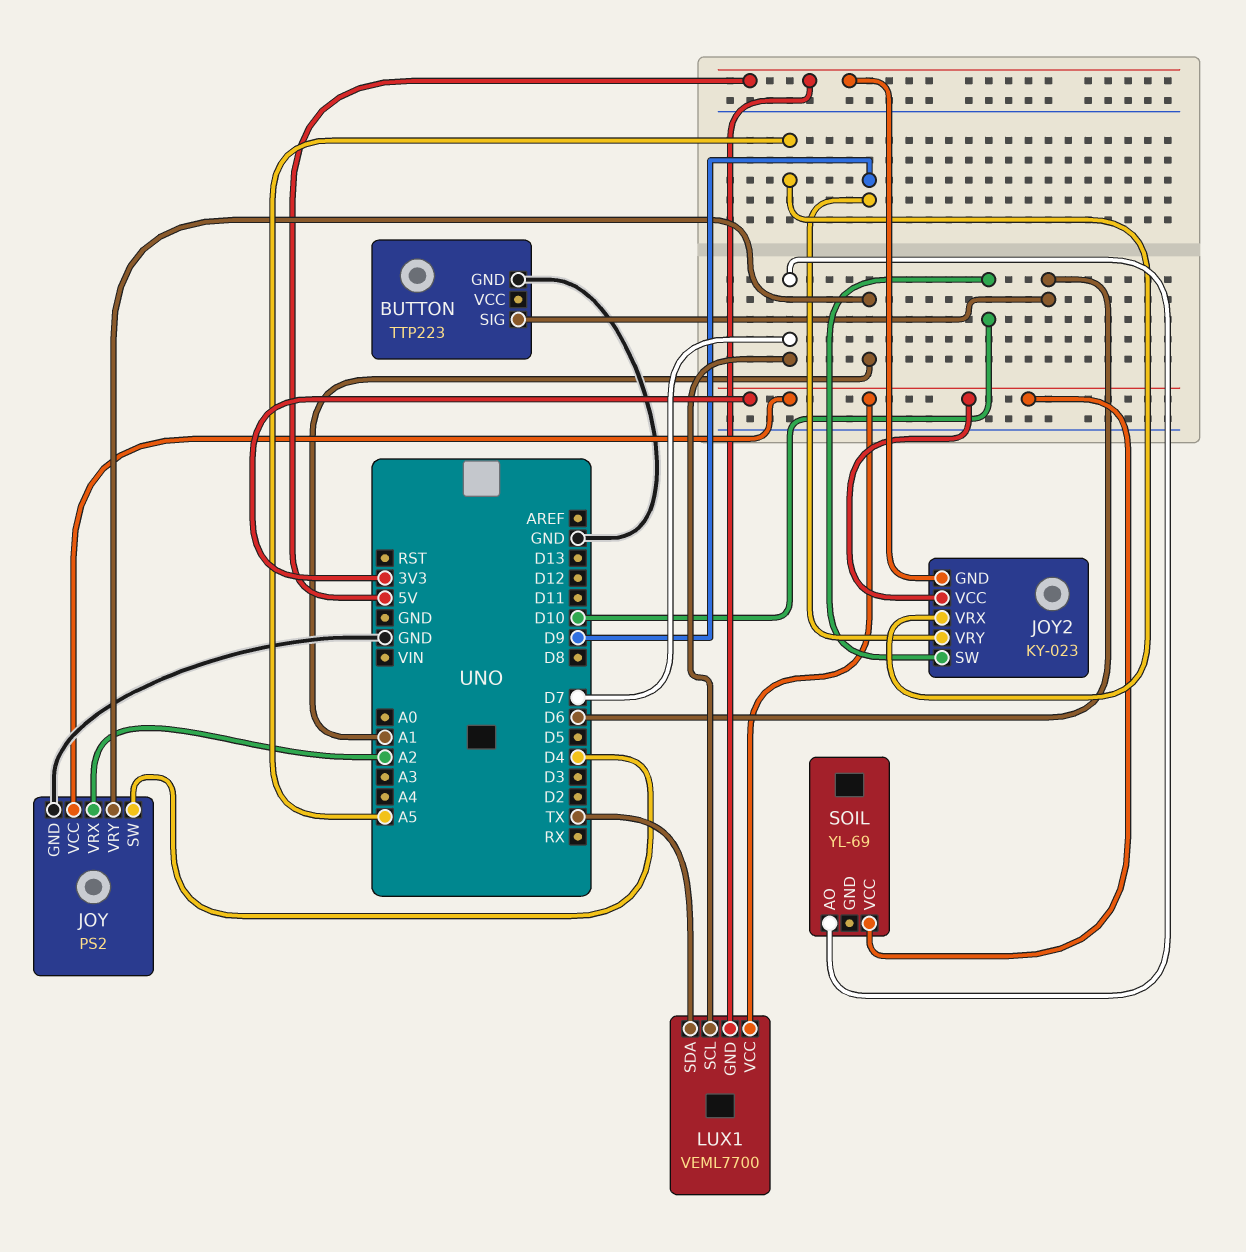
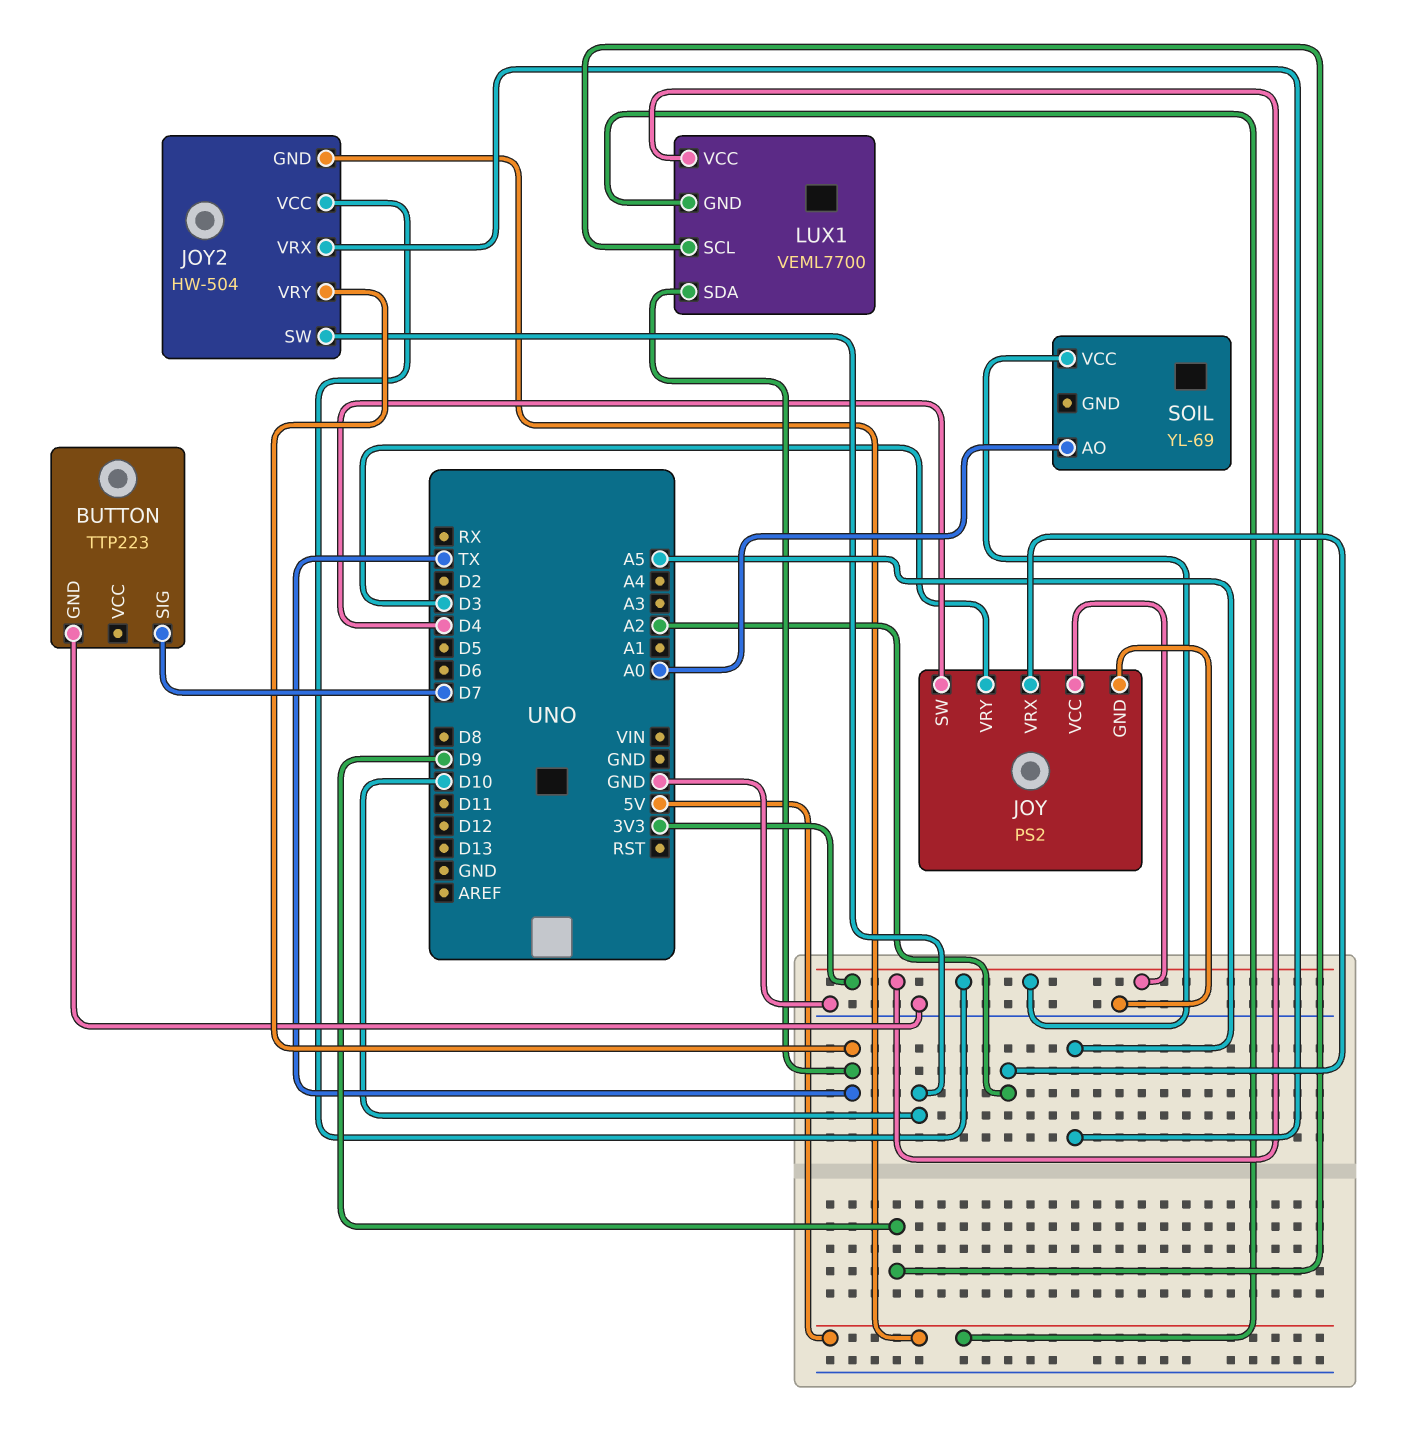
BUTTON pin SIG: D6 -> D7
JOY pin VRY: A1 -> D3
JOY2: KY-023 -> HW-504
JOY2 pin VRY: D9 -> TX
LUX1 pin SCL: D7 -> D9
SOIL pin AO: D7 -> A0

